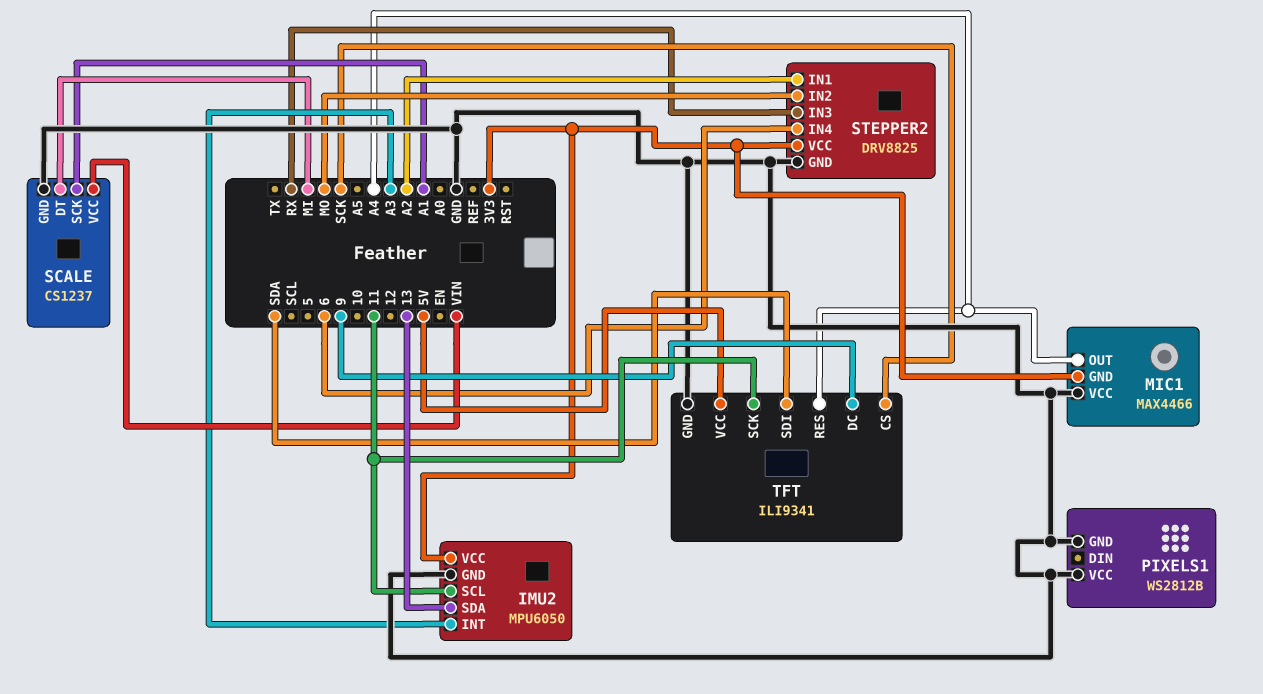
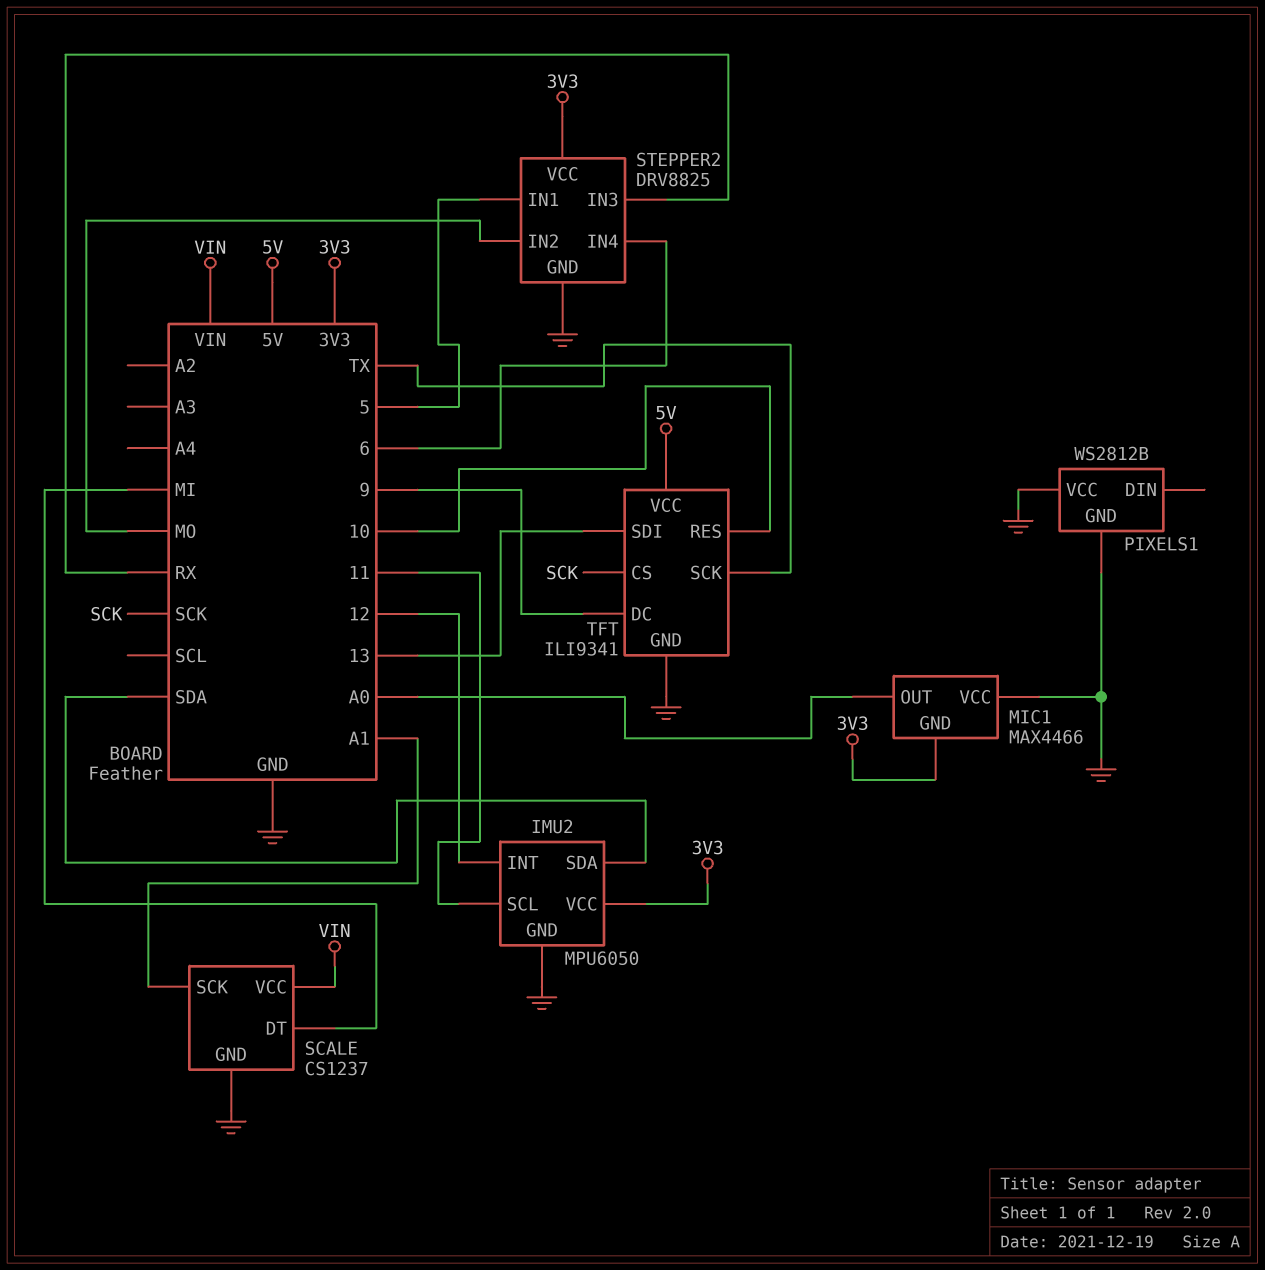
IMU2 pin INT: A3 -> 12
IMU2 pin SDA: 13 -> SDA
MIC1 pin OUT: A4 -> A0
STEPPER2 pin IN1: A2 -> 5
TFT pin RES: A4 -> 10
TFT pin SCK: 11 -> TX
TFT pin SDI: SDA -> 13

